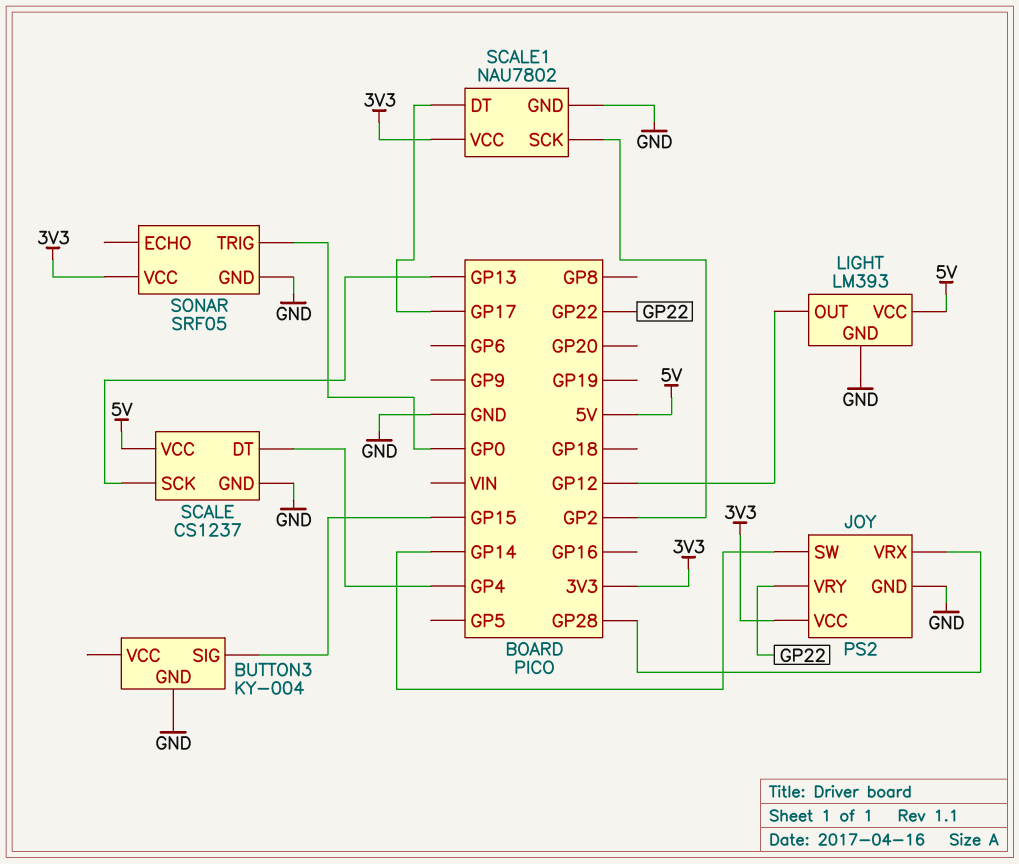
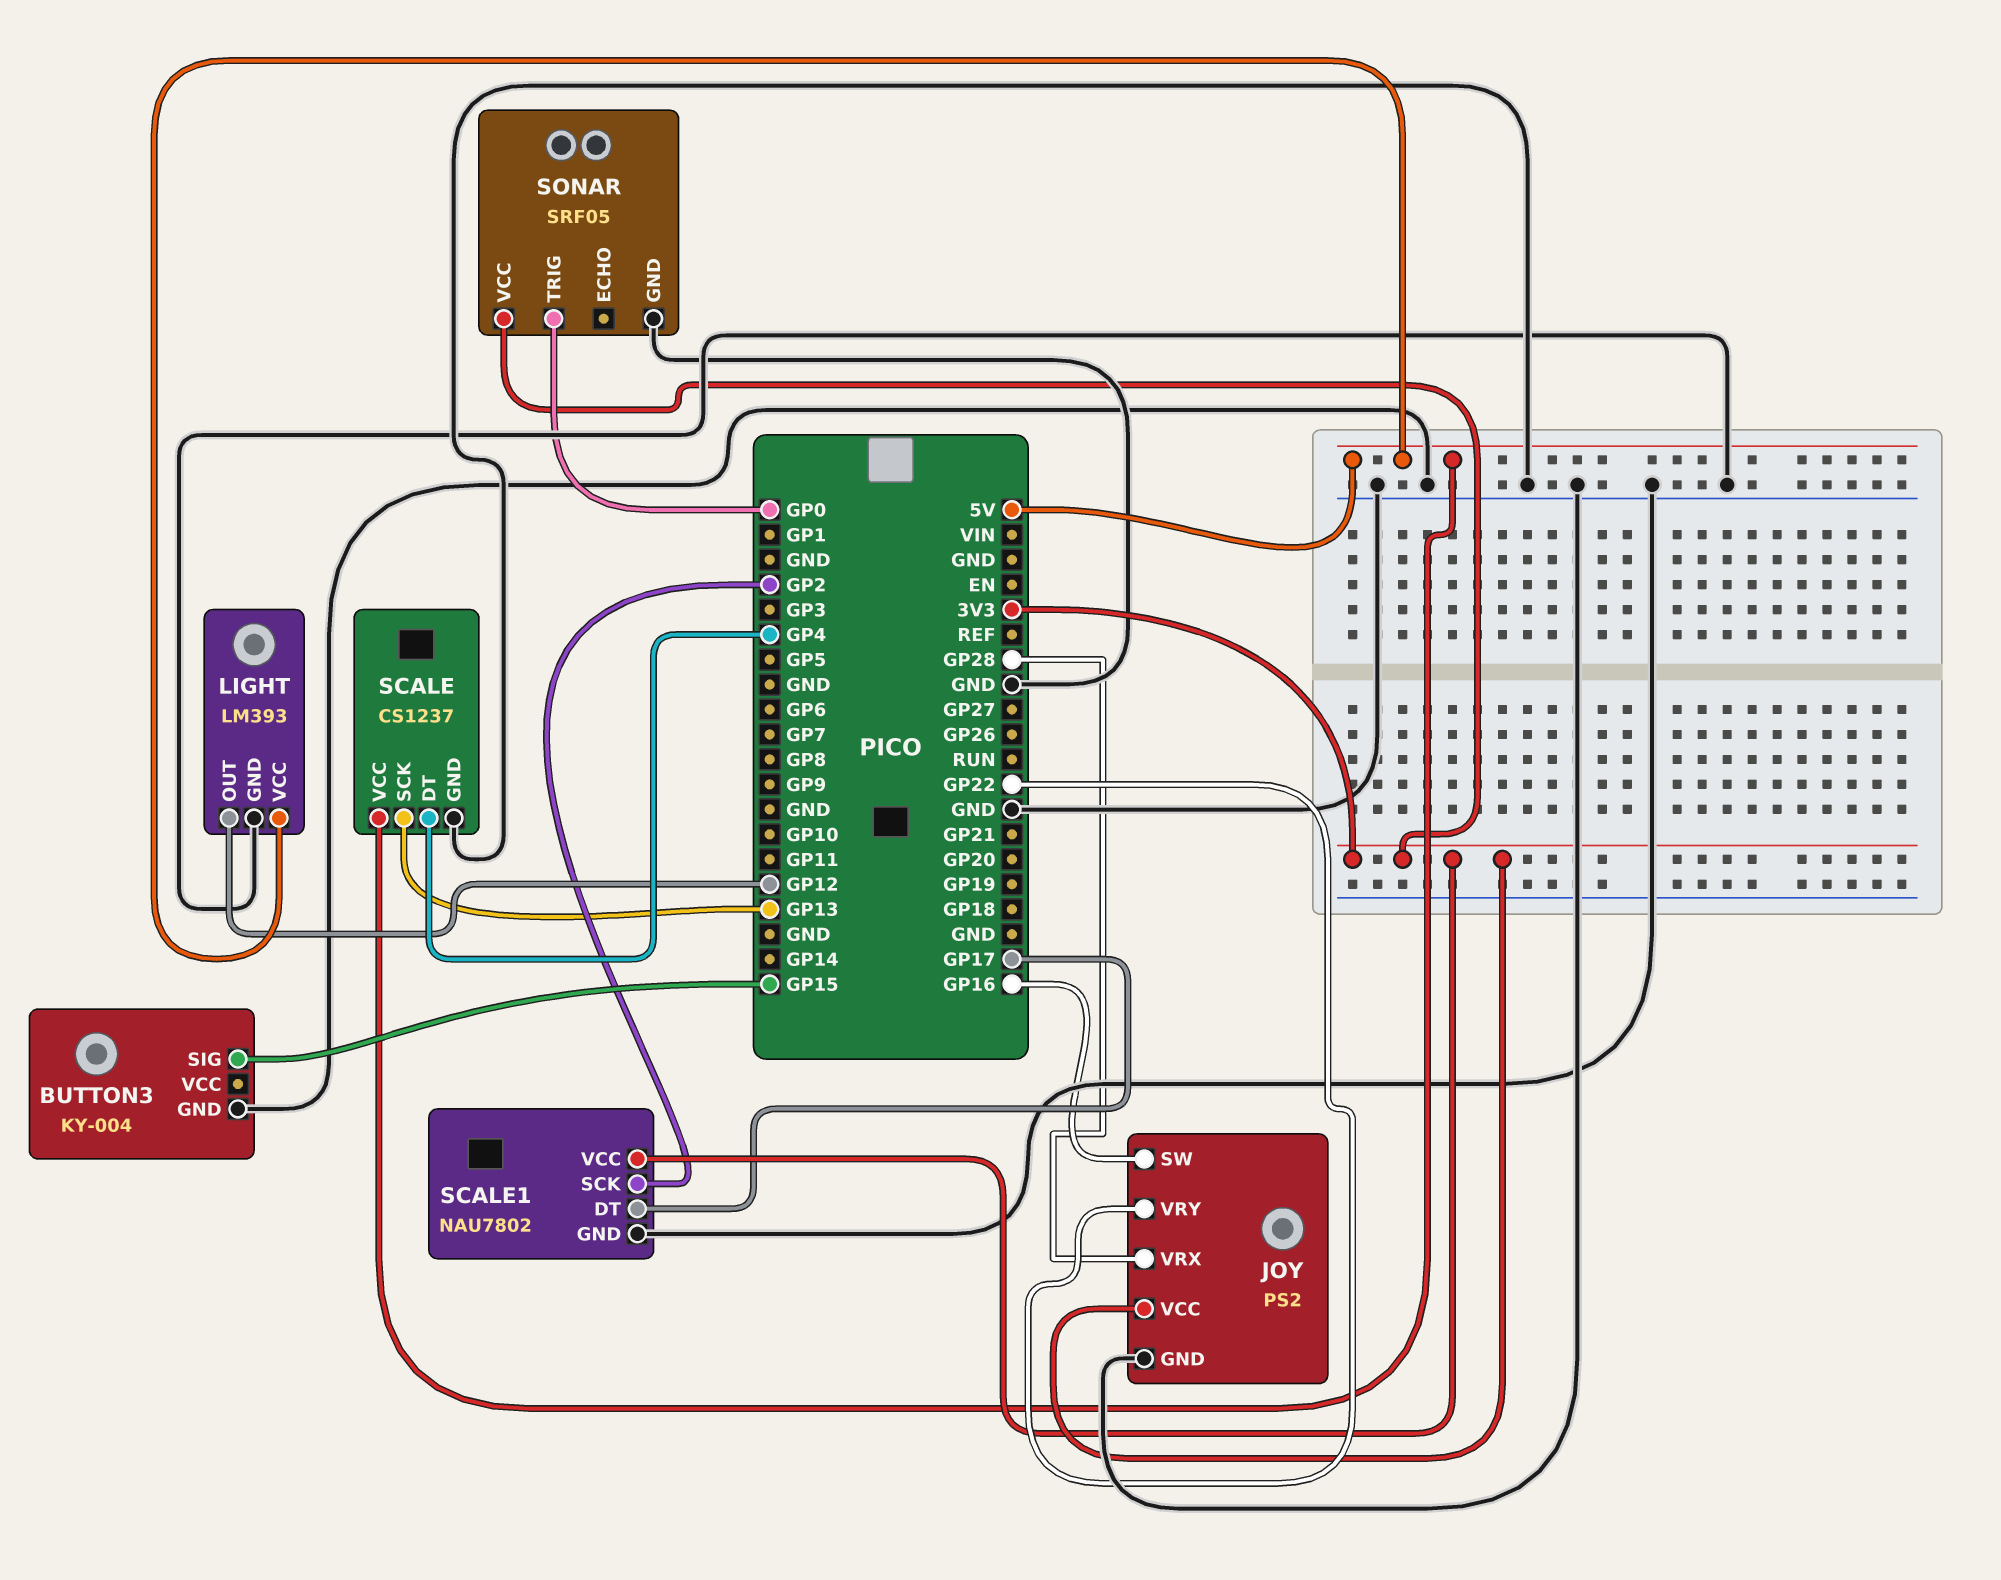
JOY pin SW: GP14 -> GP16

